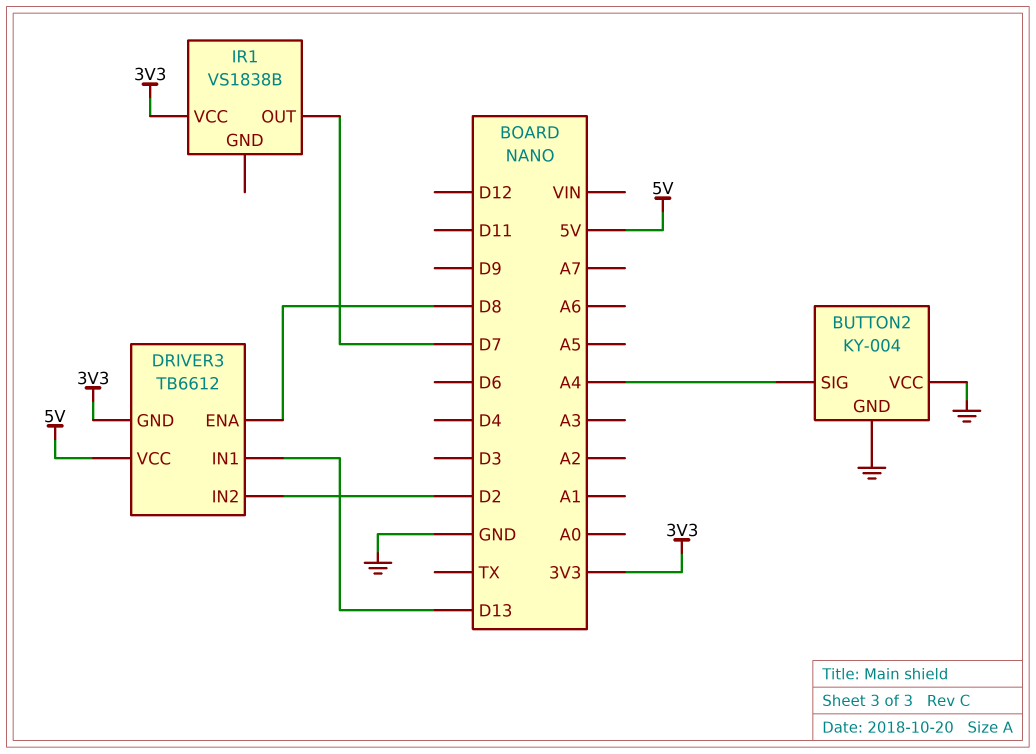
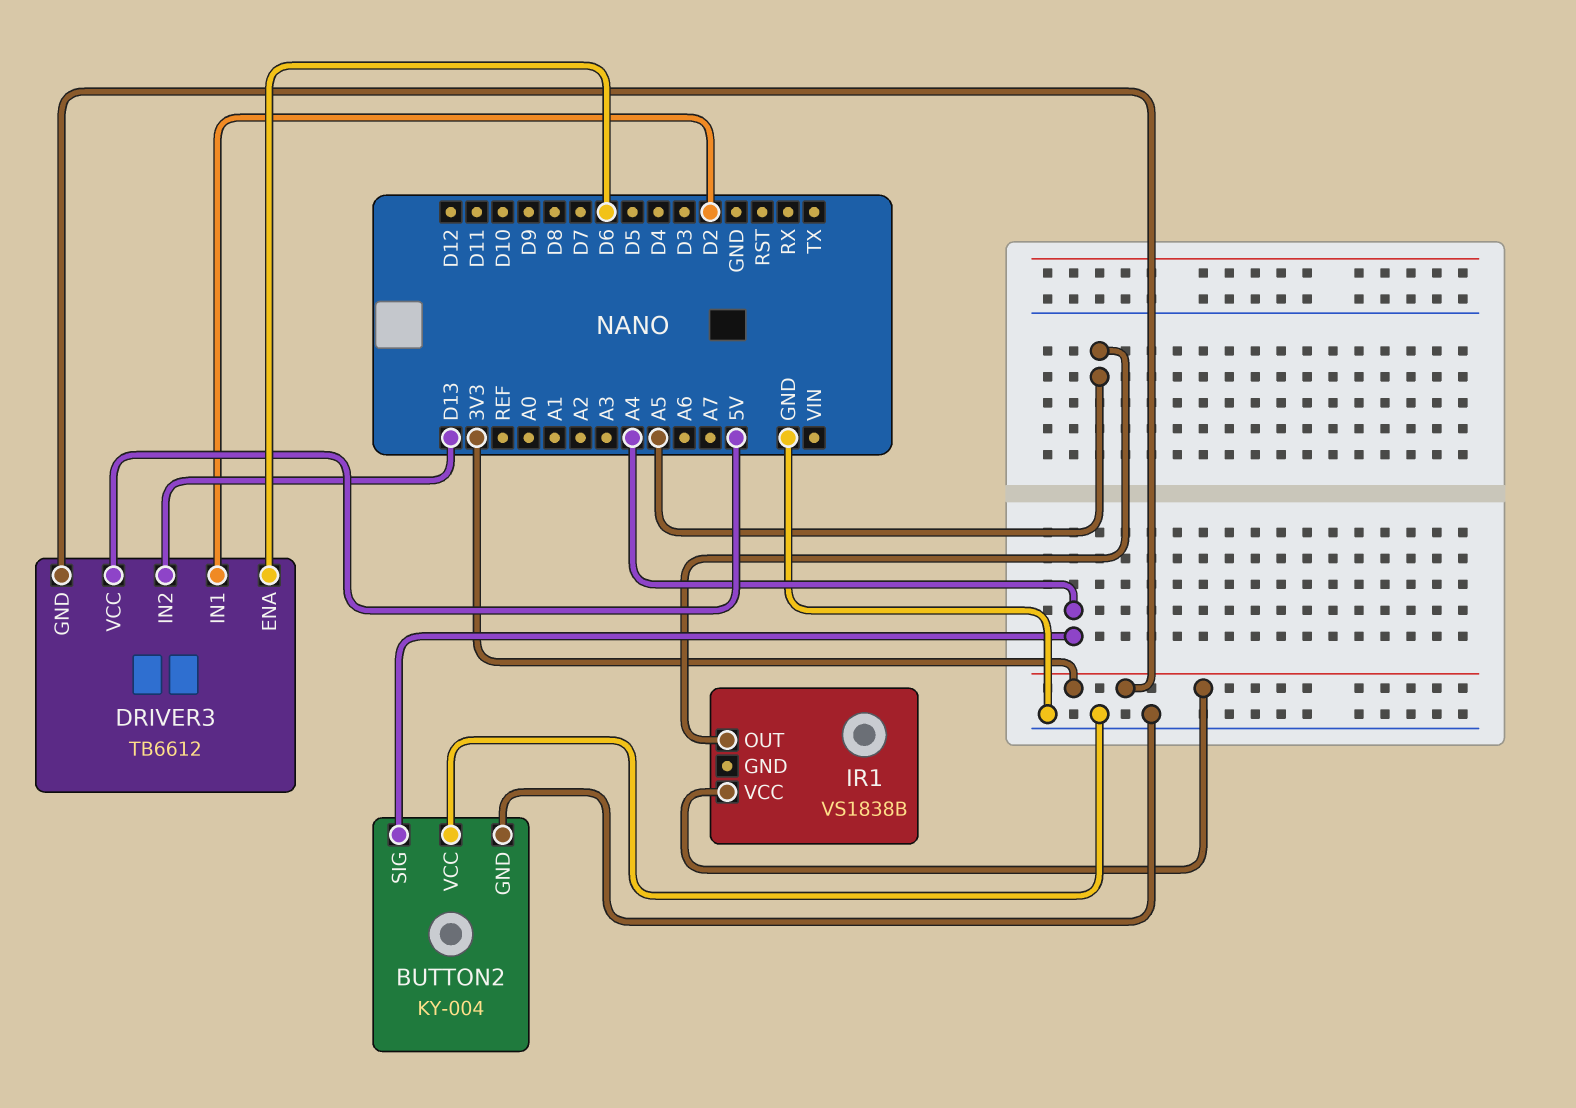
DRIVER3 pin ENA: D8 -> D6
DRIVER3 pin IN1: D13 -> D2
DRIVER3 pin IN2: D2 -> D13
IR1 pin OUT: D7 -> A5

